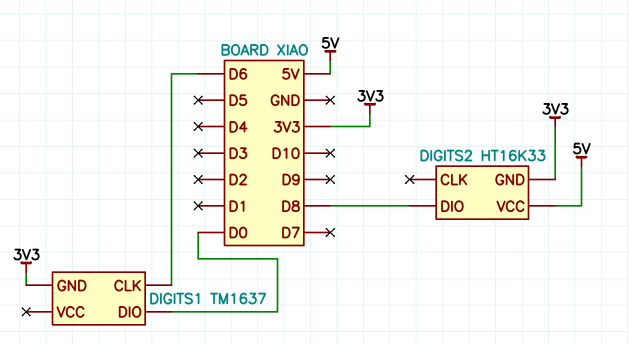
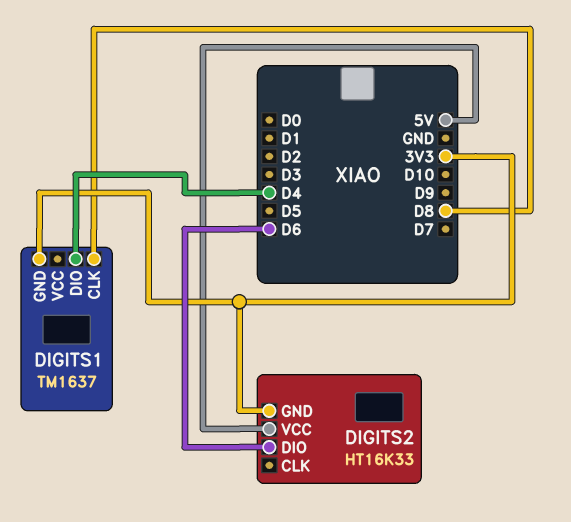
DIGITS1 pin CLK: D6 -> D8
DIGITS1 pin DIO: D0 -> D4
DIGITS2 pin DIO: D8 -> D6

